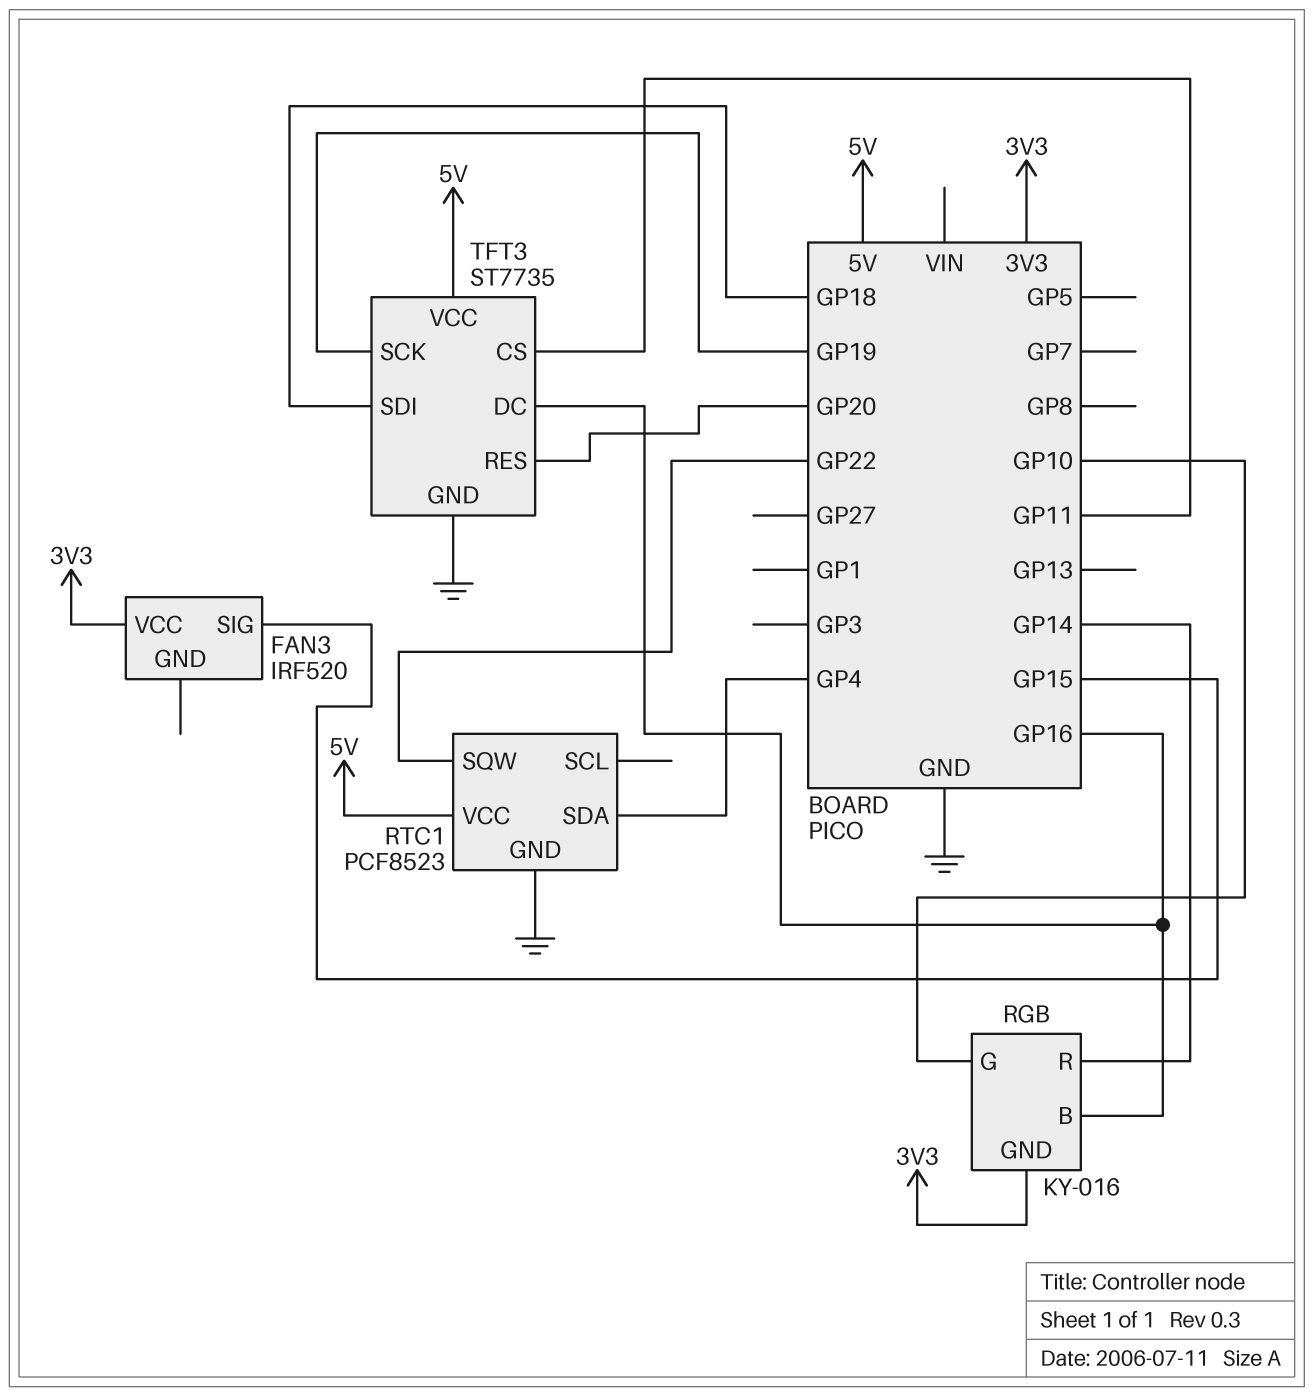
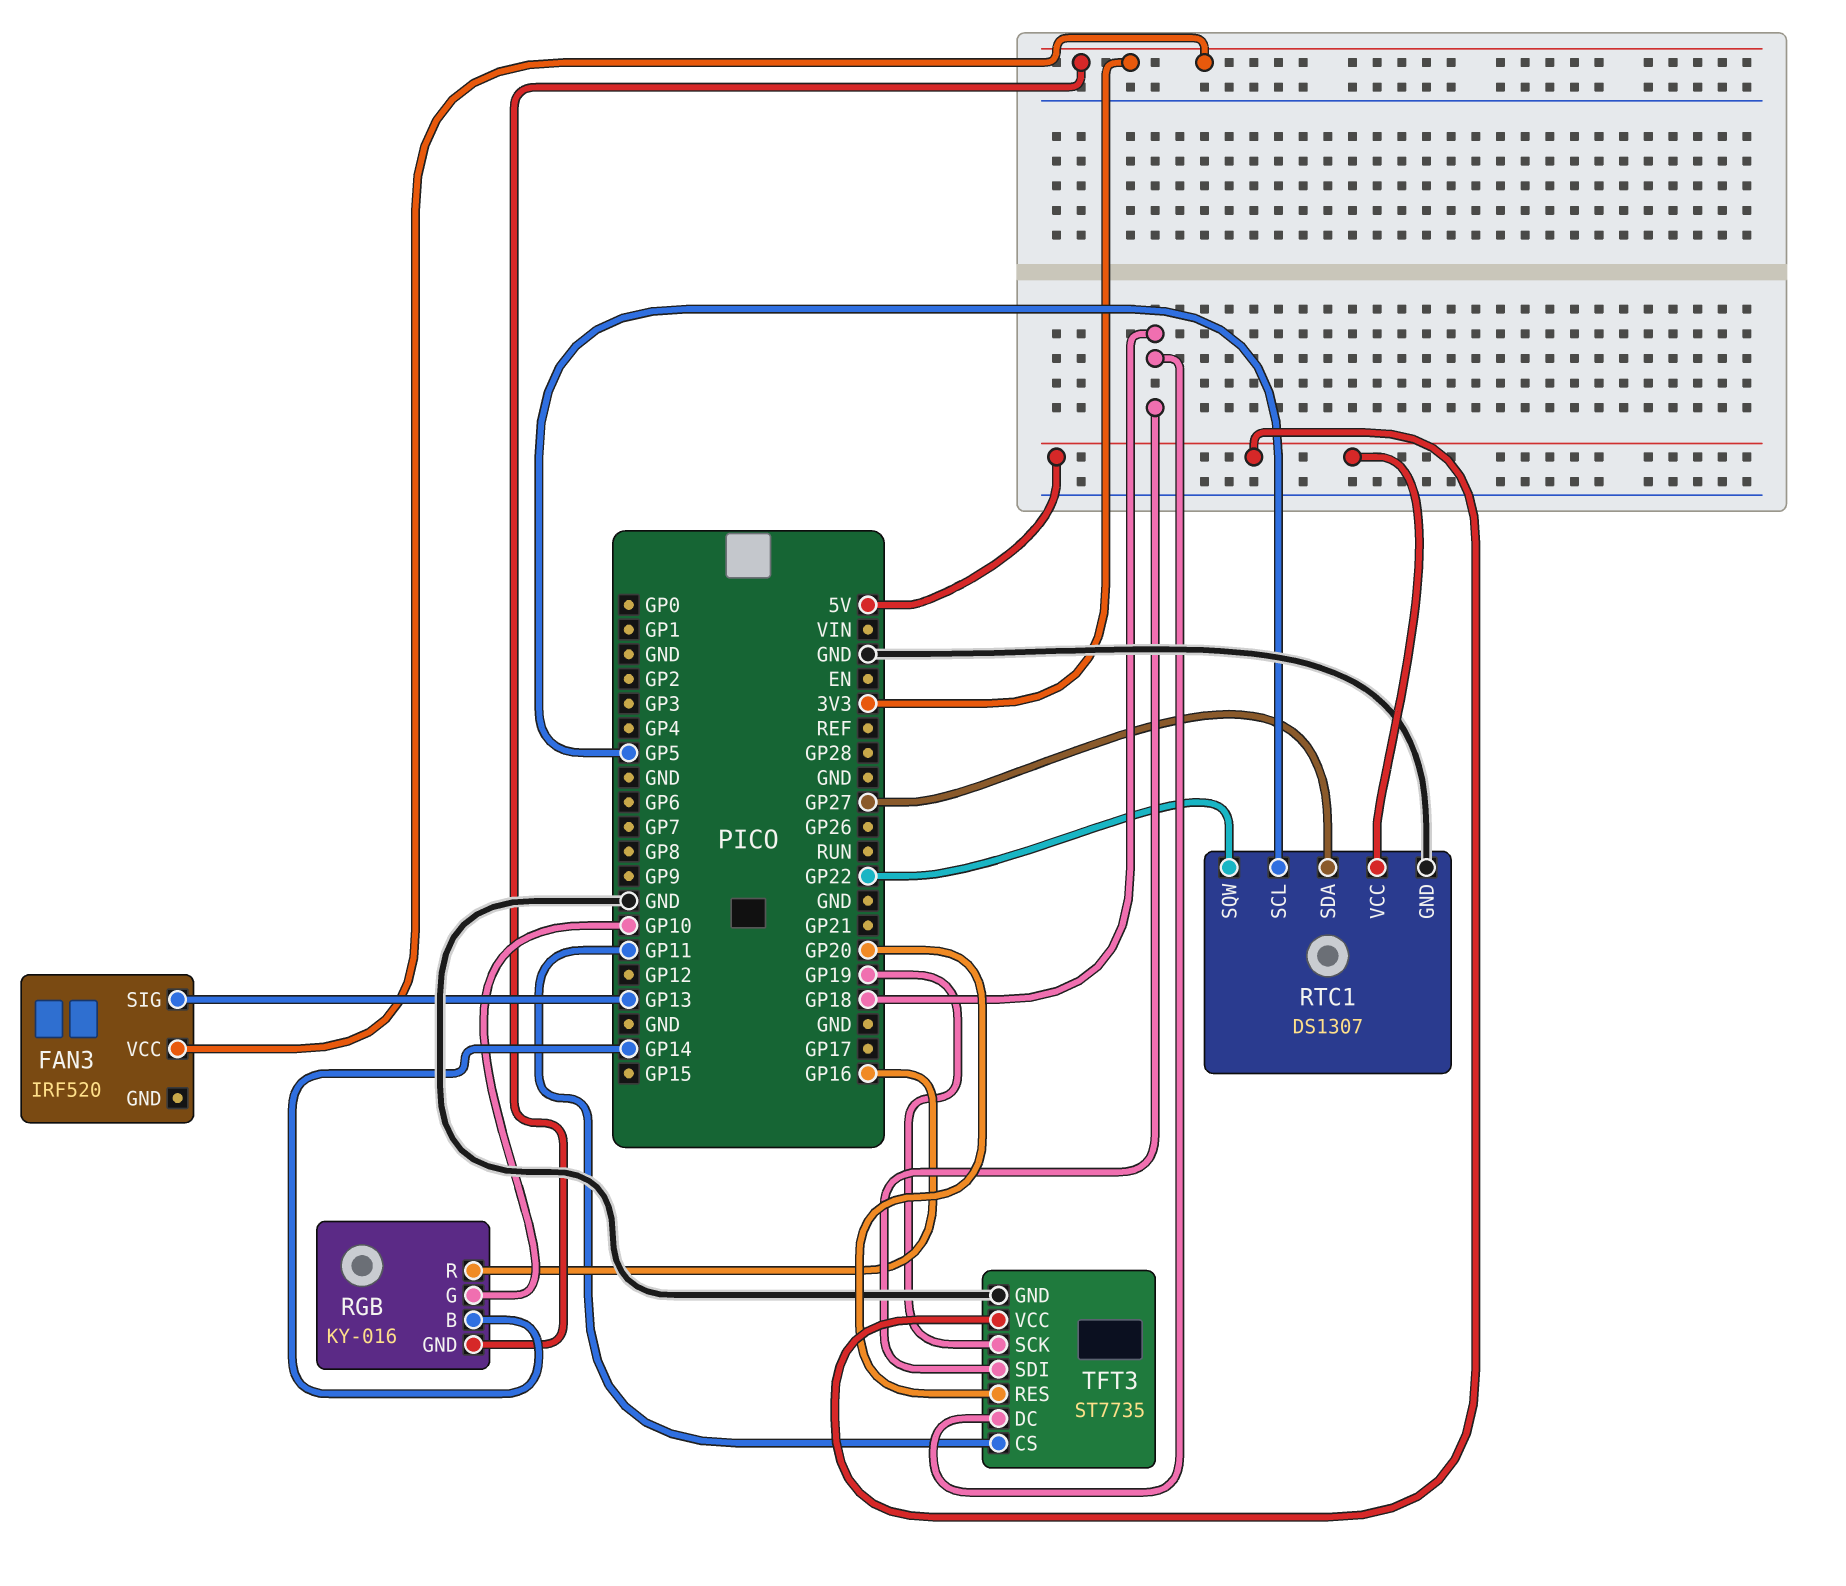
FAN3 pin SIG: GP15 -> GP13
RGB pin B: GP16 -> GP14
RGB pin R: GP14 -> GP16
RTC1: PCF8523 -> DS1307
RTC1 pin SCL: none -> GP5
RTC1 pin SDA: GP4 -> GP27
TFT3 pin DC: GP16 -> GP18

